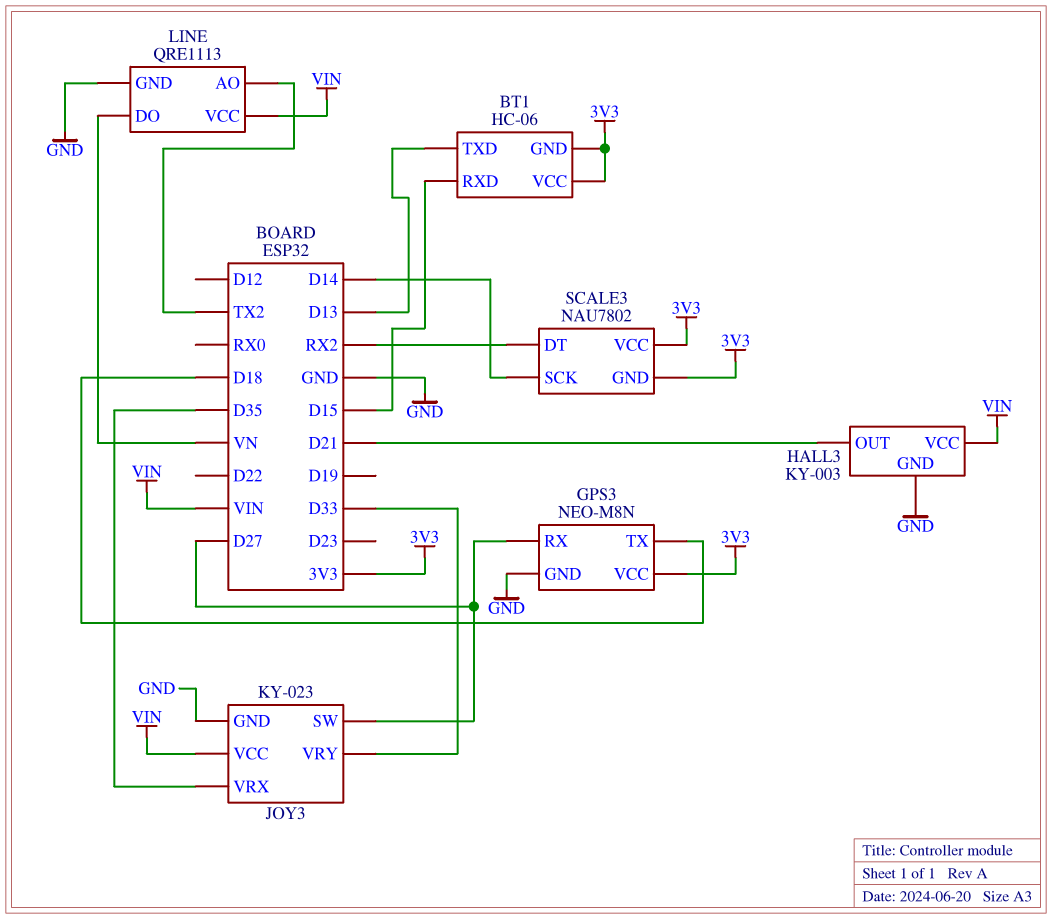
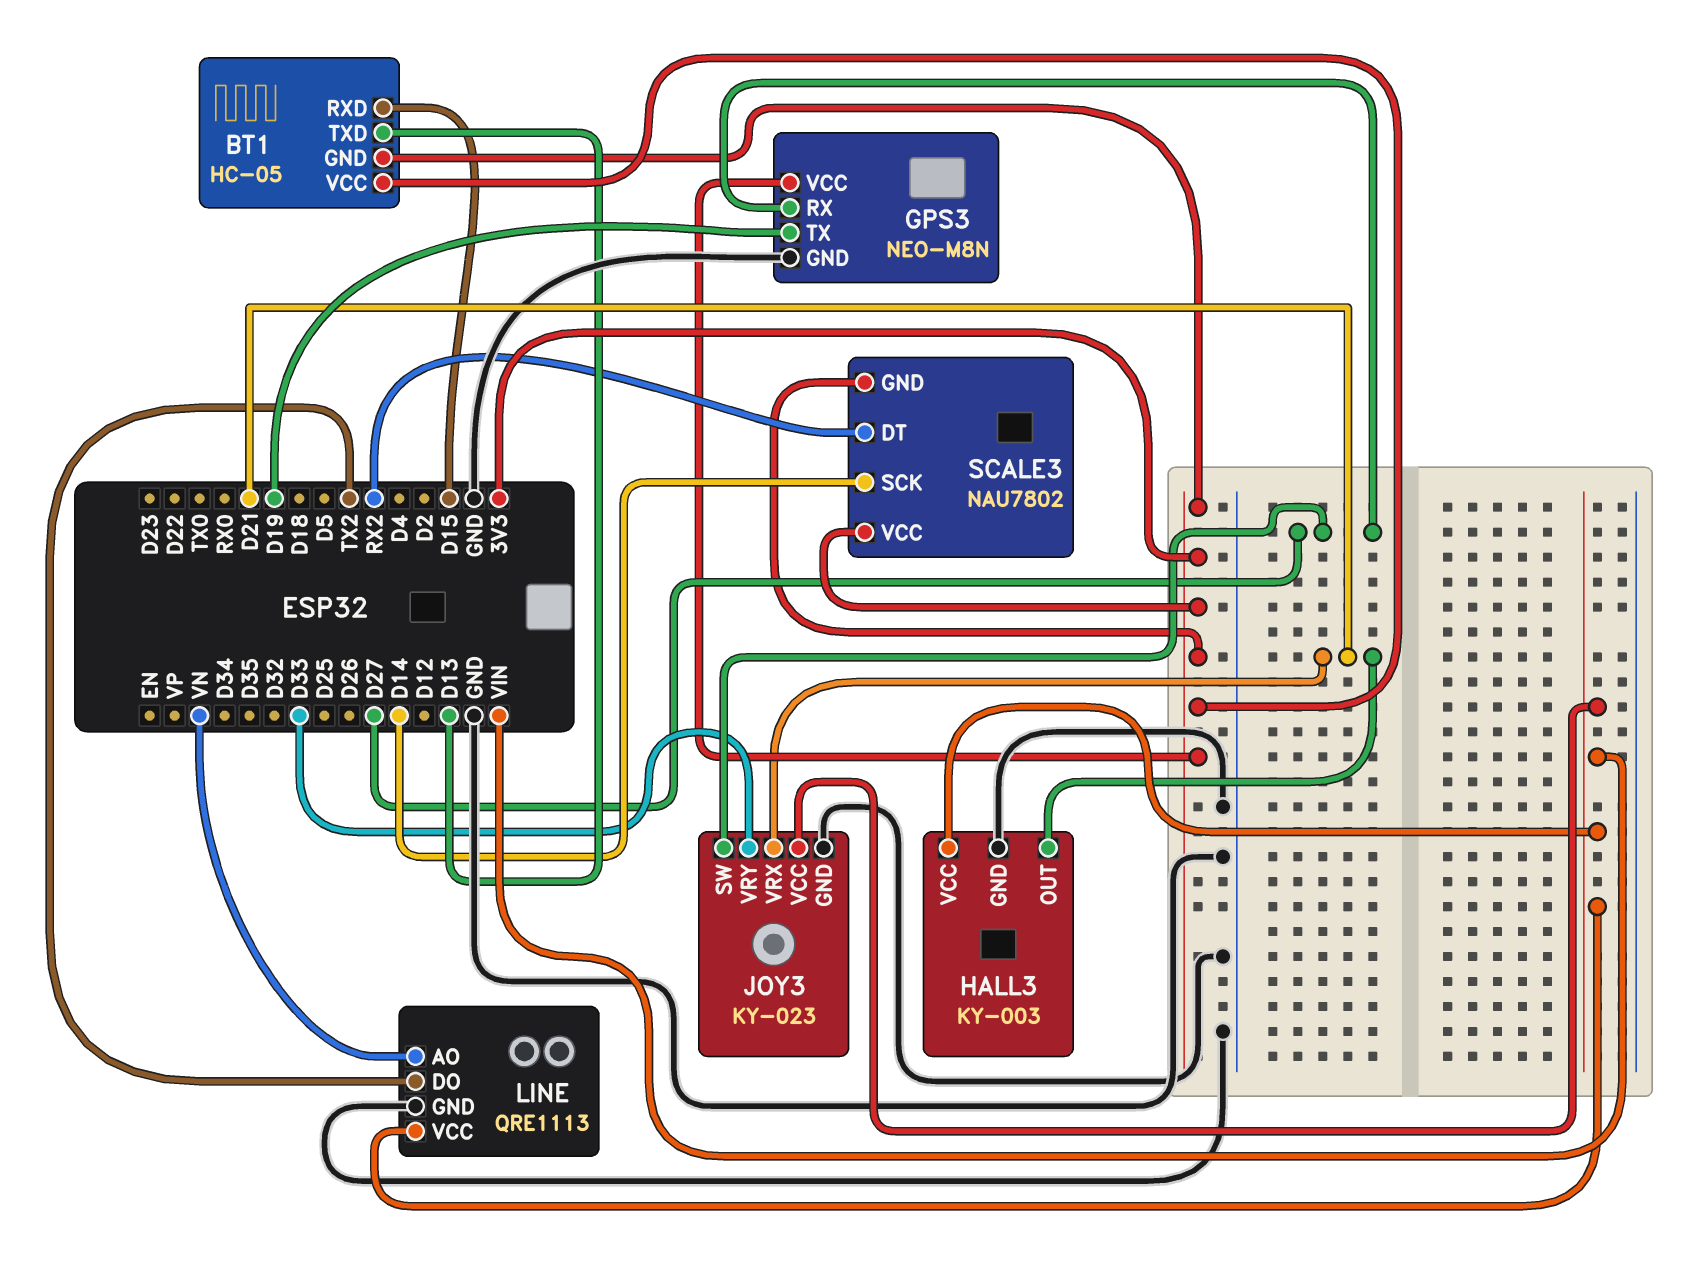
BT1: HC-06 -> HC-05
GPS3 pin TX: D18 -> D19
JOY3 pin VRX: D35 -> D21
LINE pin AO: TX2 -> VN
LINE pin DO: VN -> TX2

